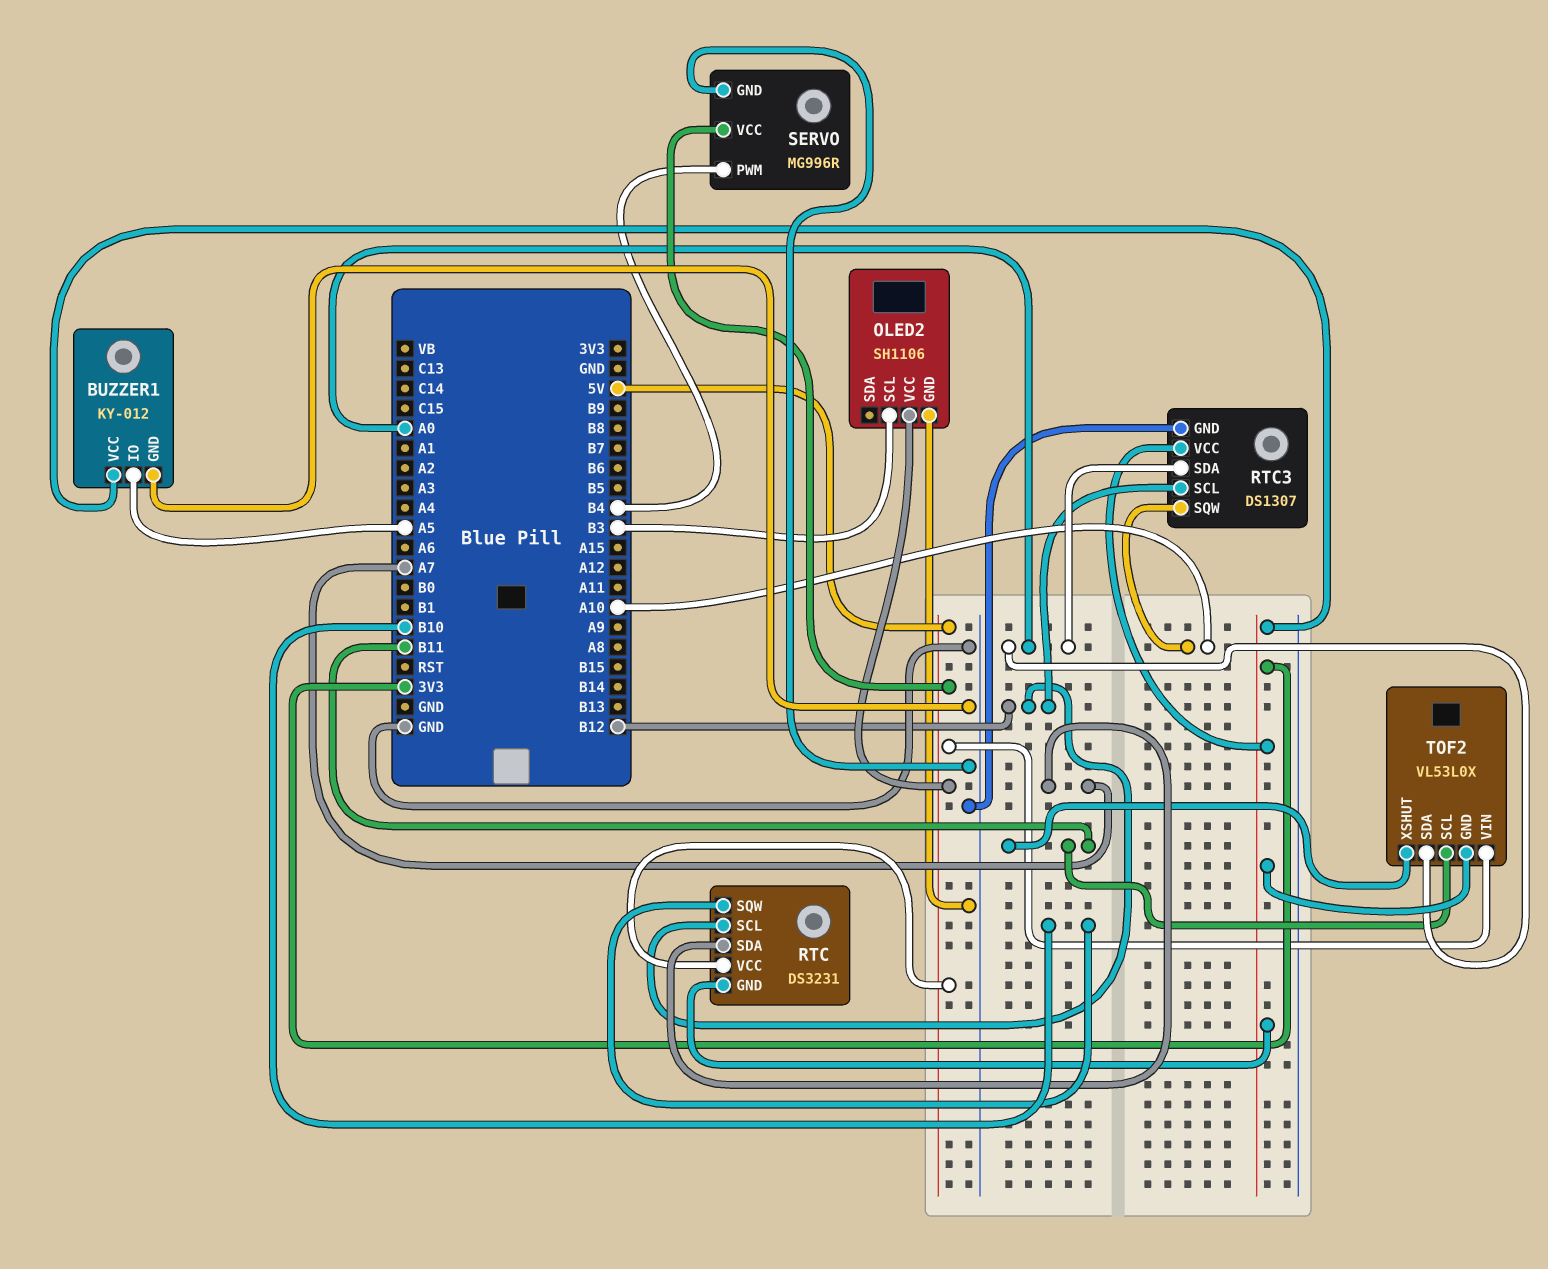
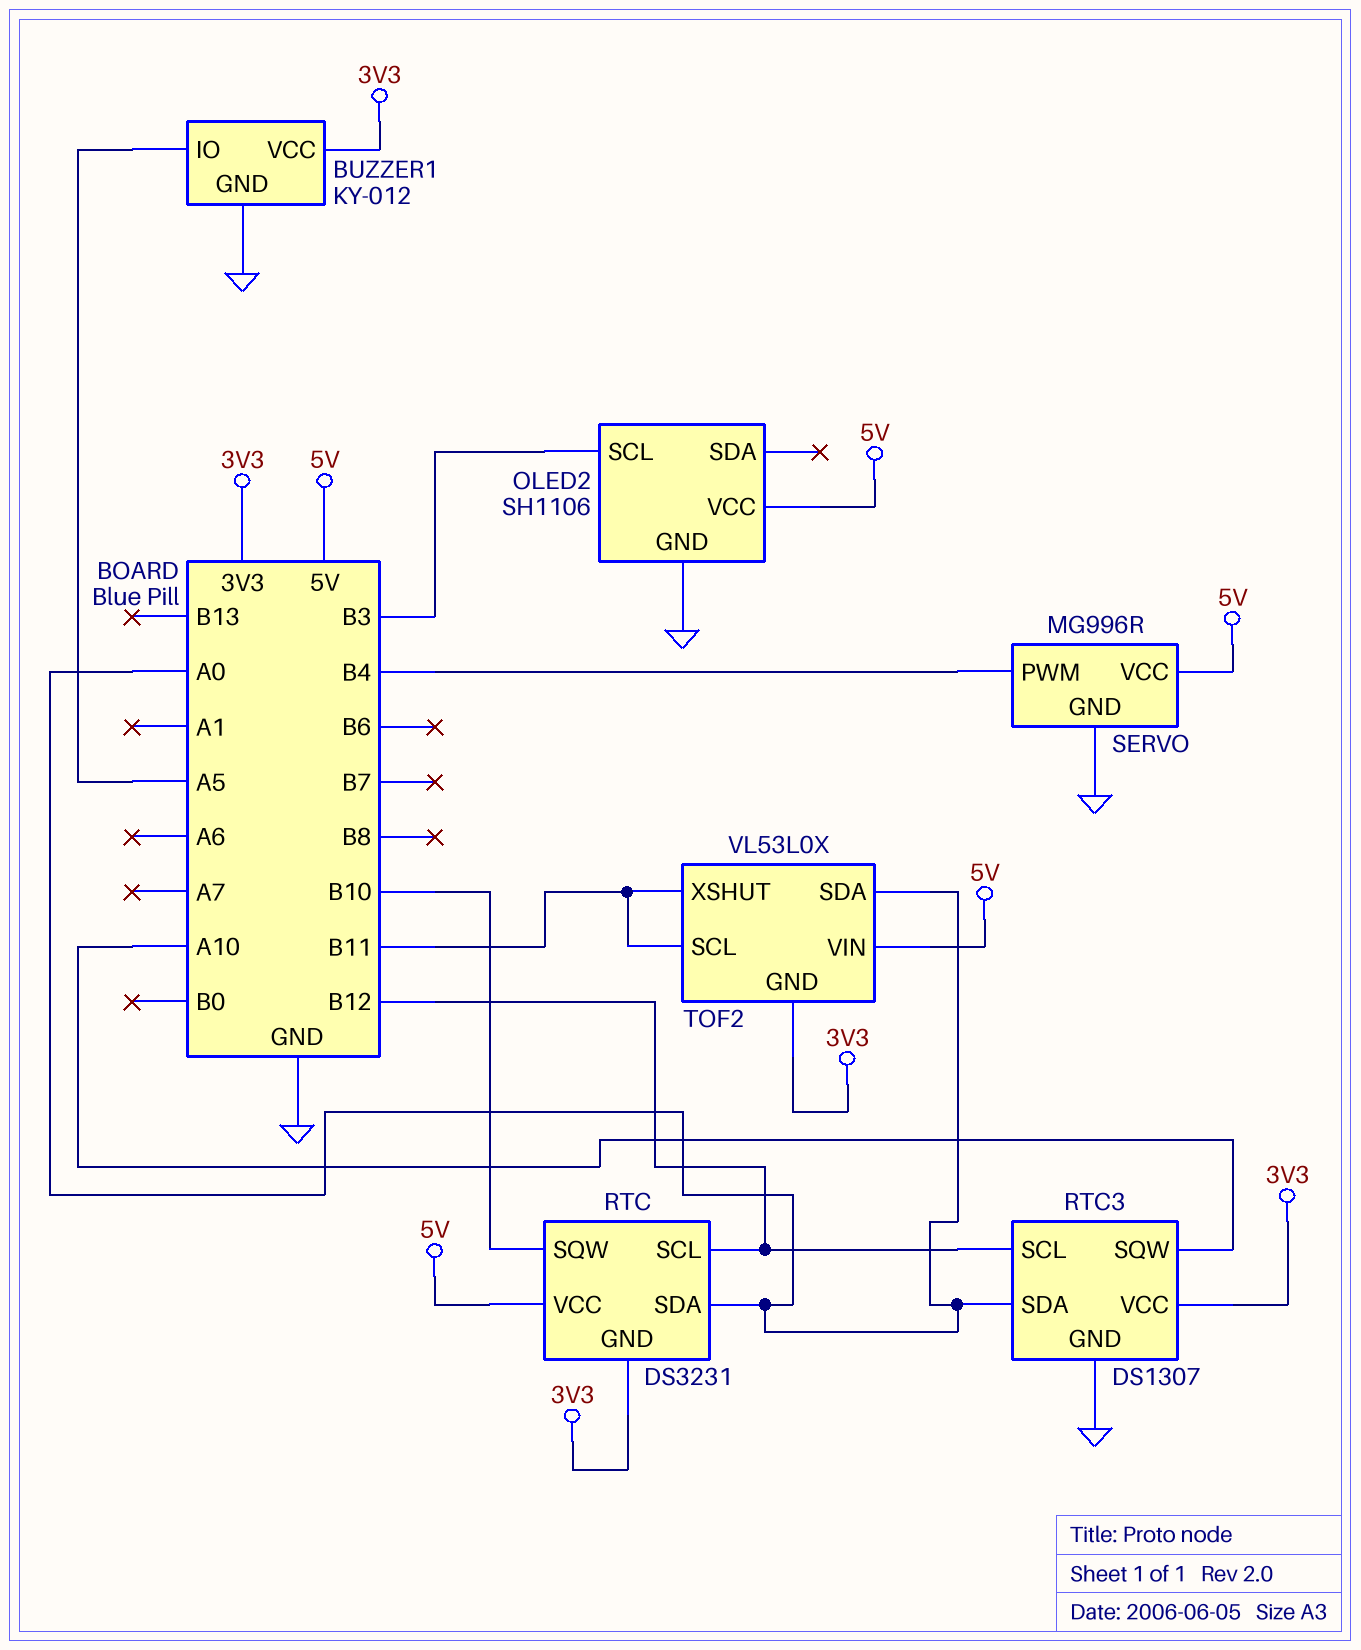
RTC pin SDA: A7 -> A0

